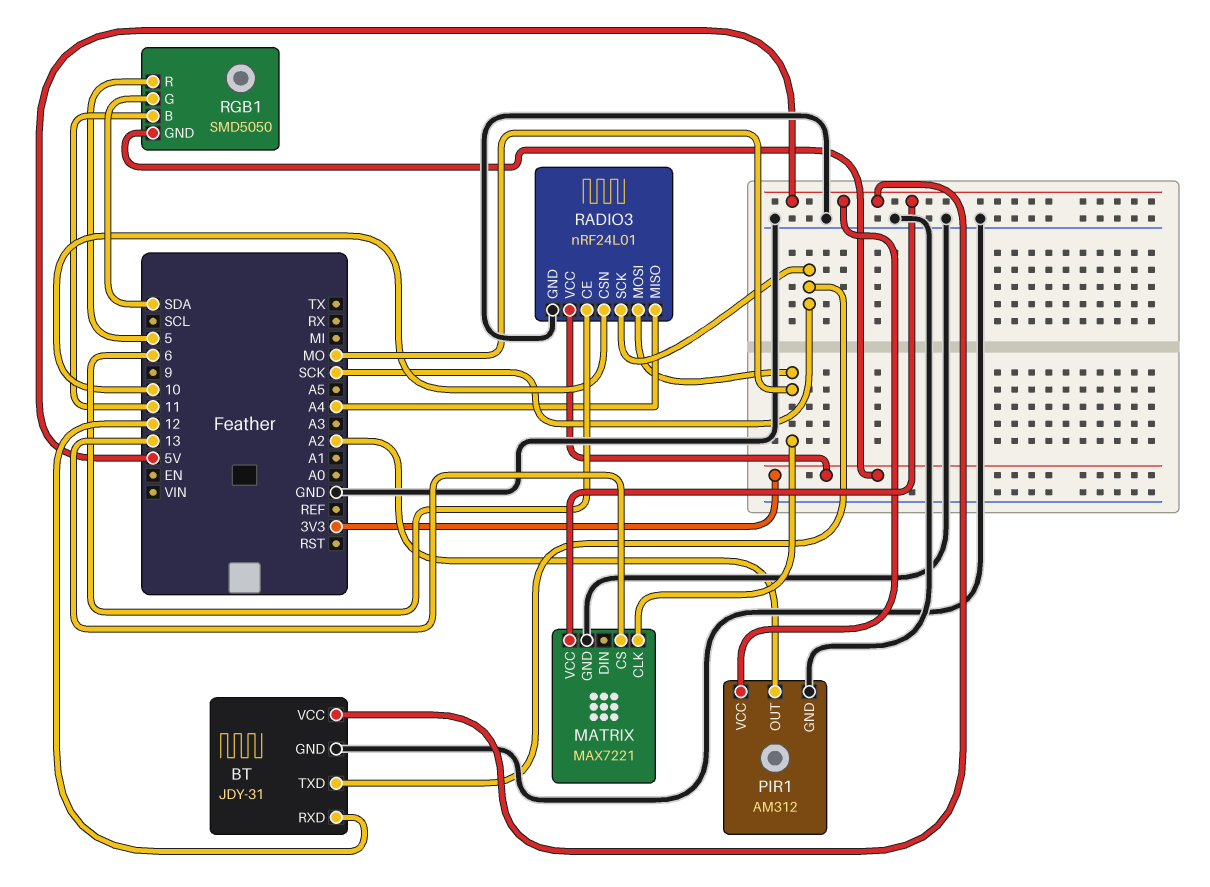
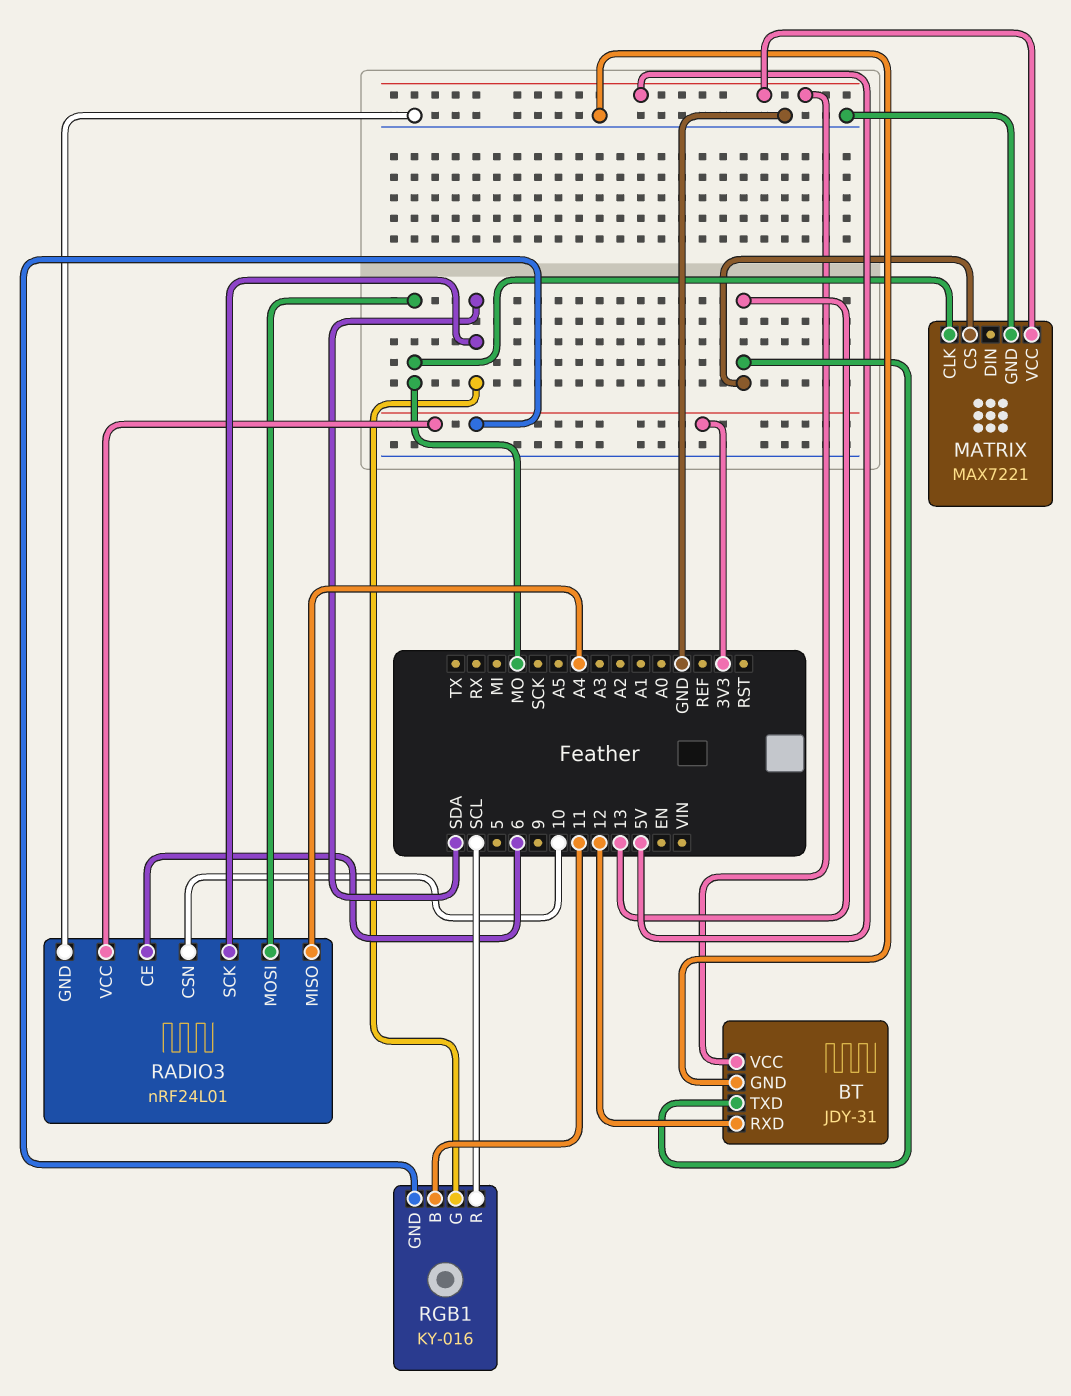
BT pin TXD: SCK -> 13
PIR1: AM312 -> none
PIR1 pin GND: GND -> none
PIR1 pin OUT: A2 -> none
PIR1 pin VCC: 5V -> none
RADIO3 pin SCK: SCK -> SDA
RGB1: SMD5050 -> KY-016
RGB1 pin R: 5 -> SCL

